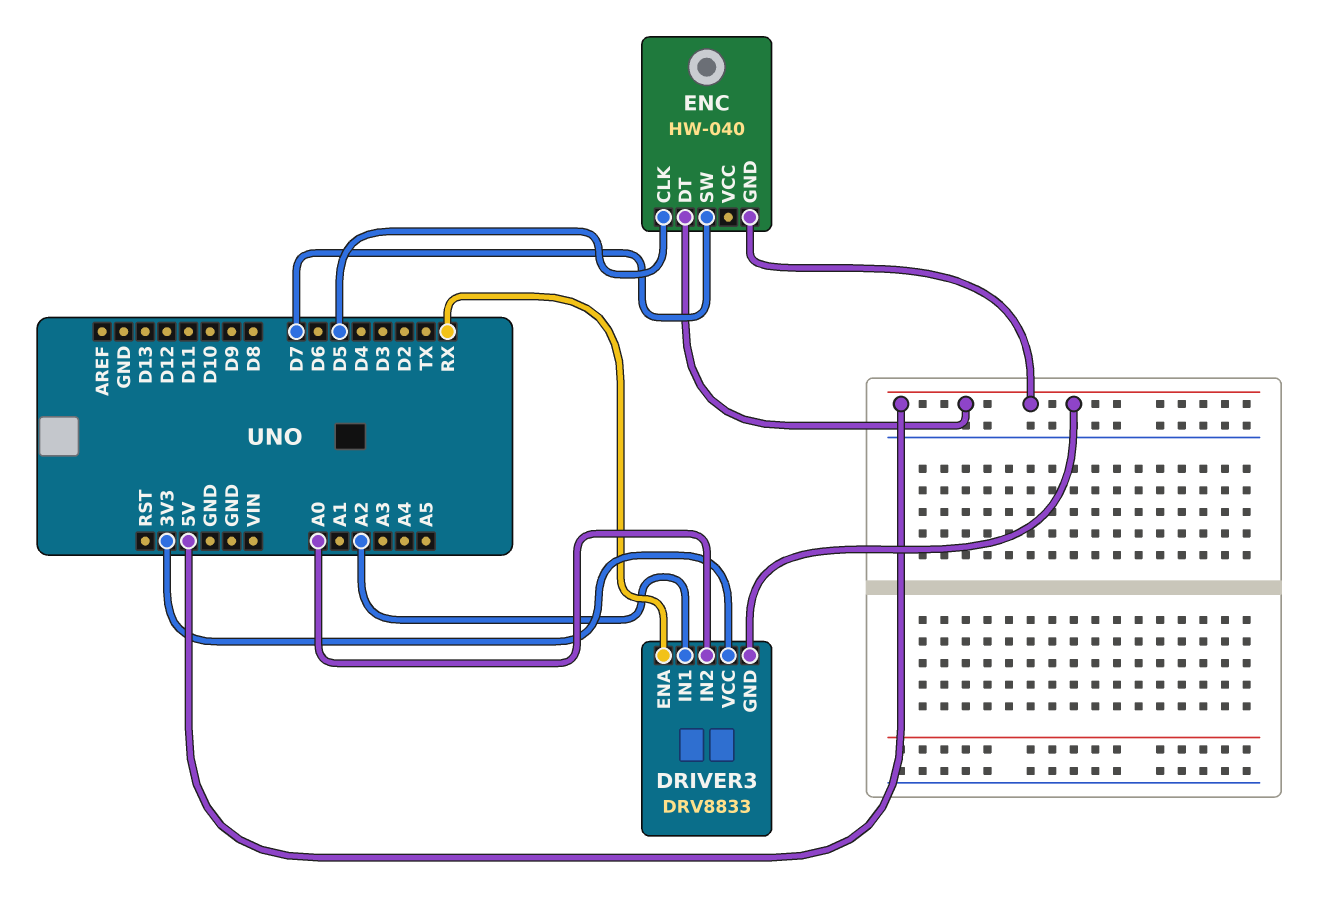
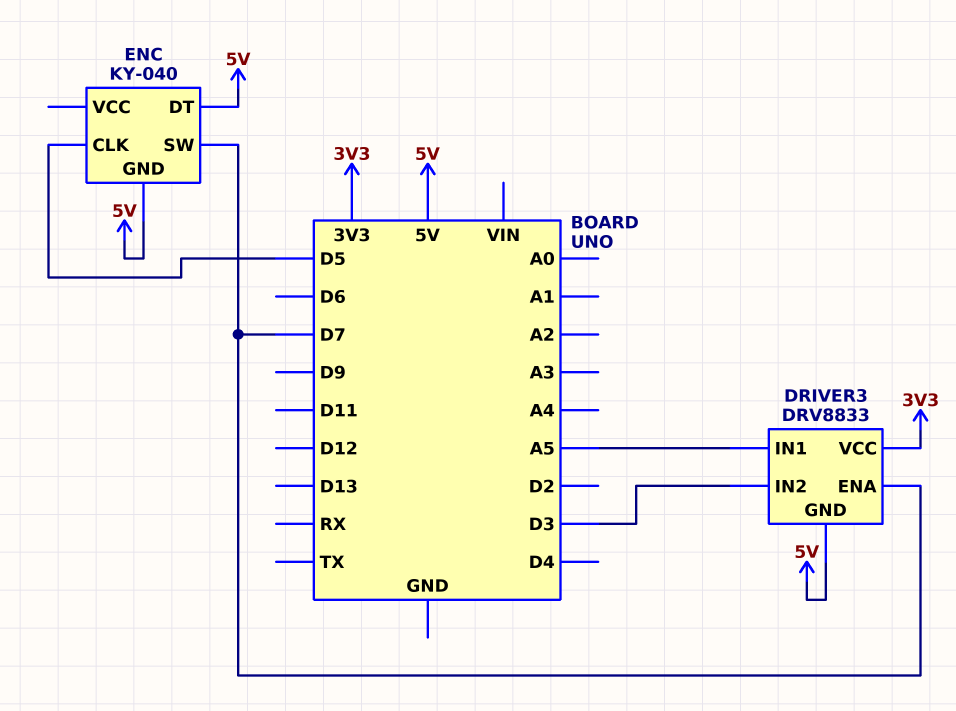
DRIVER3 pin ENA: RX -> D7
DRIVER3 pin IN1: A2 -> A5
DRIVER3 pin IN2: A0 -> D3
ENC: HW-040 -> KY-040

